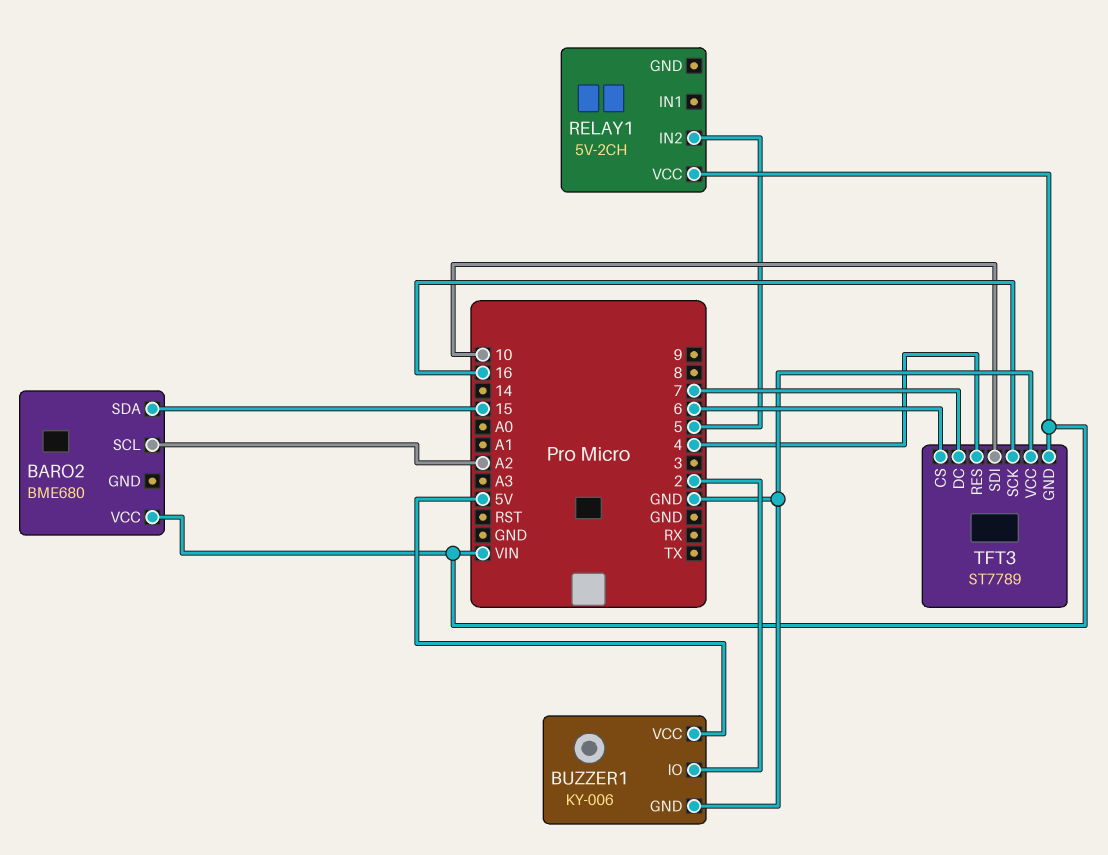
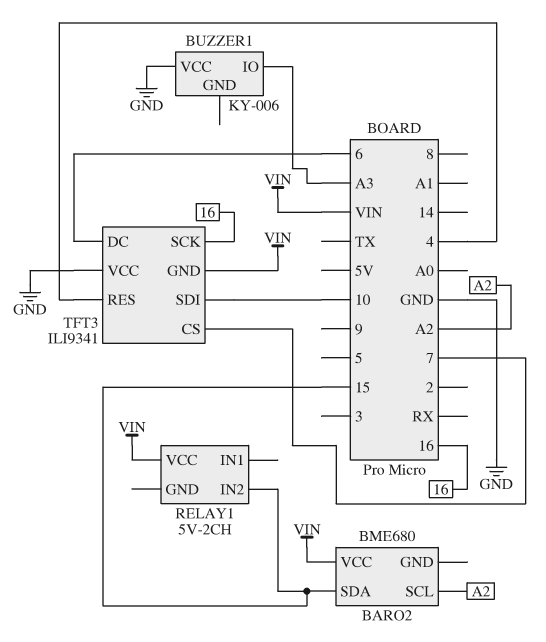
BUZZER1 pin GND: GND -> none
BUZZER1 pin IO: 2 -> A3
BUZZER1 pin VCC: 5V -> GND
RELAY1 pin IN2: 5 -> 15
TFT3: ST7789 -> ILI9341
TFT3 pin CS: 6 -> 7
TFT3 pin DC: 7 -> 6

